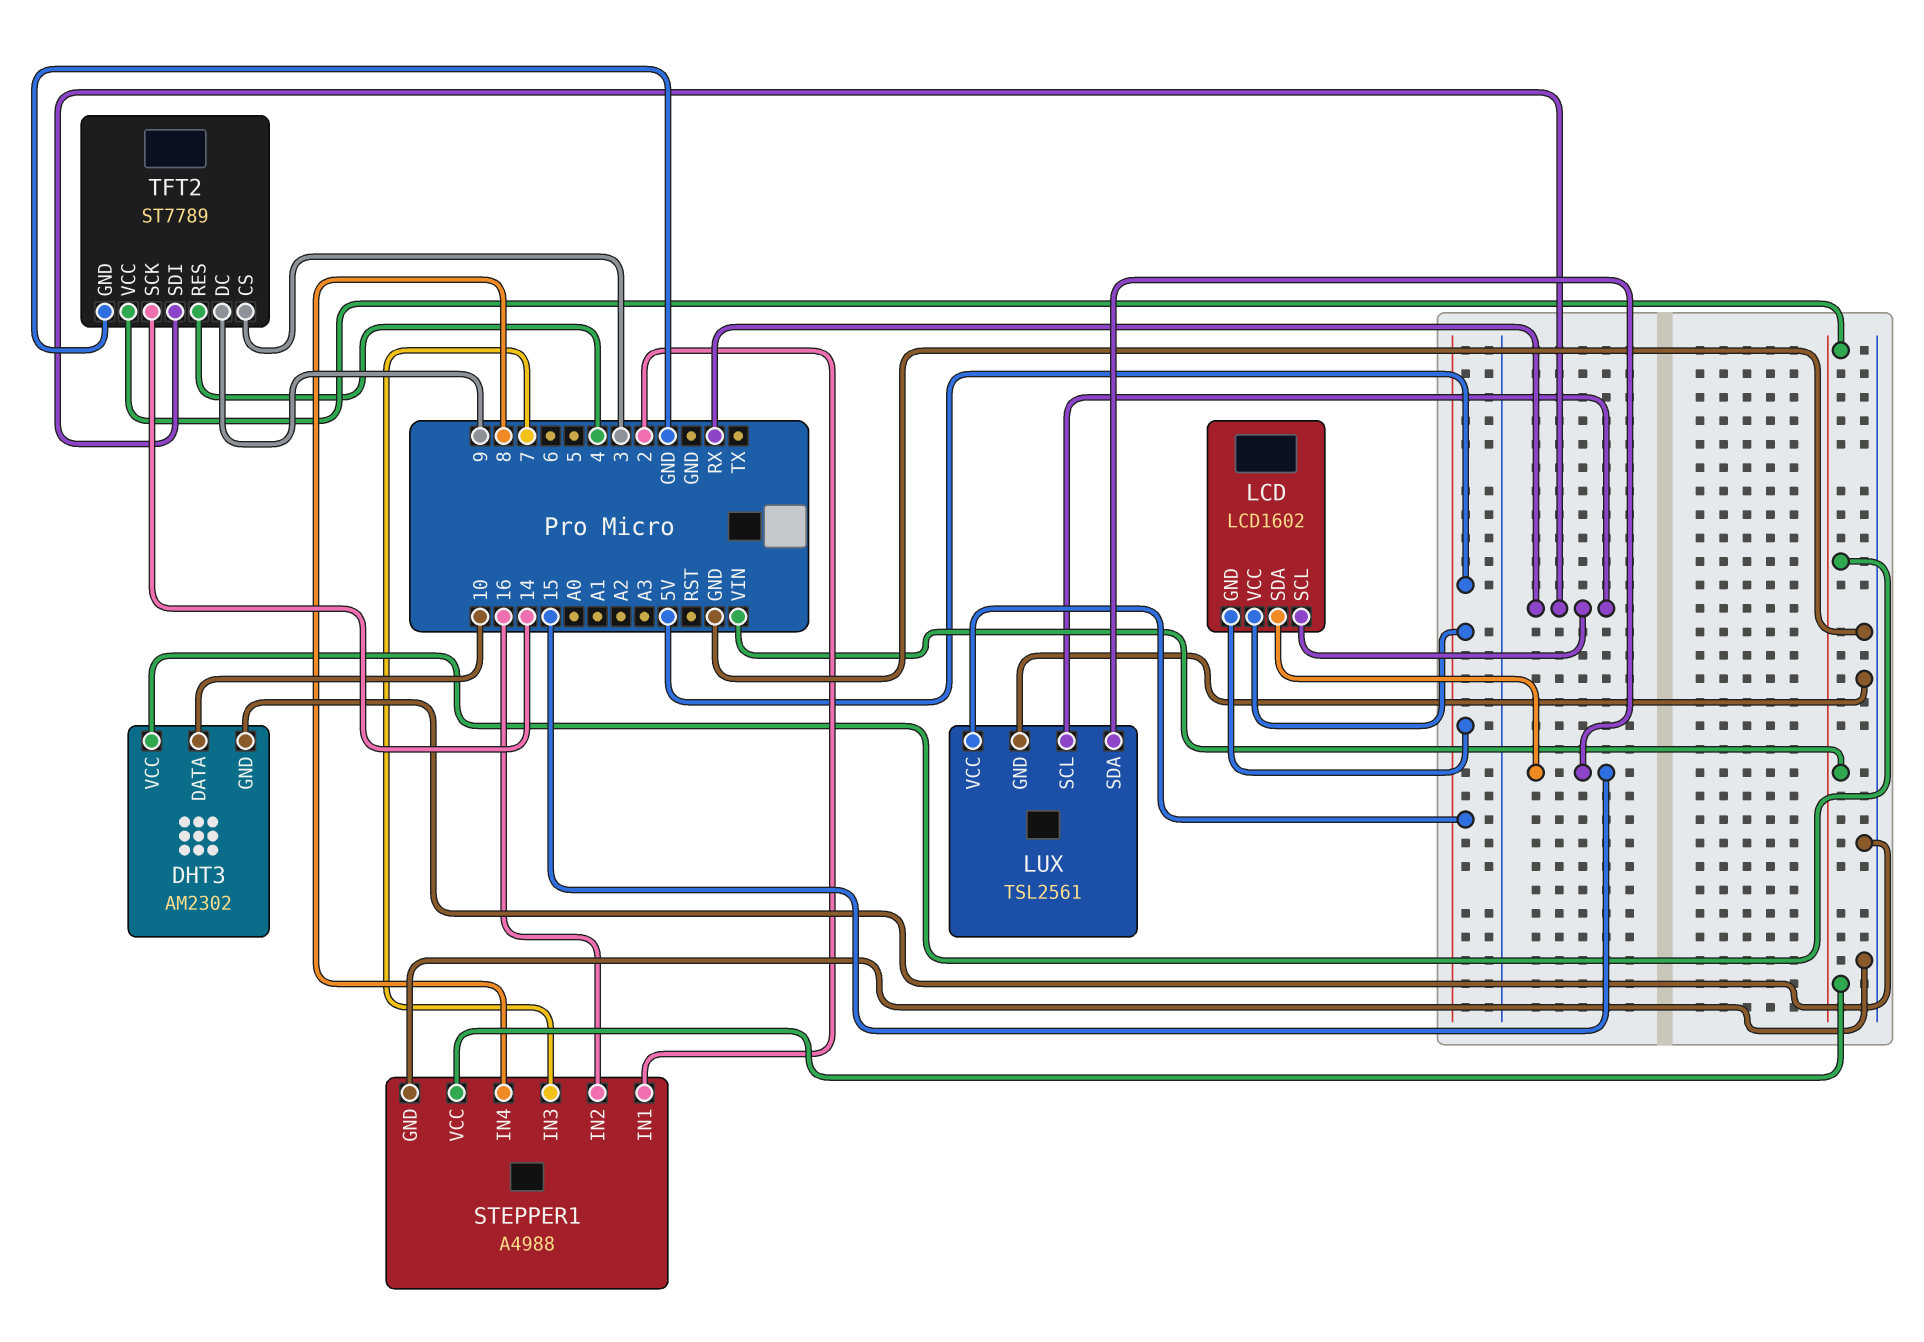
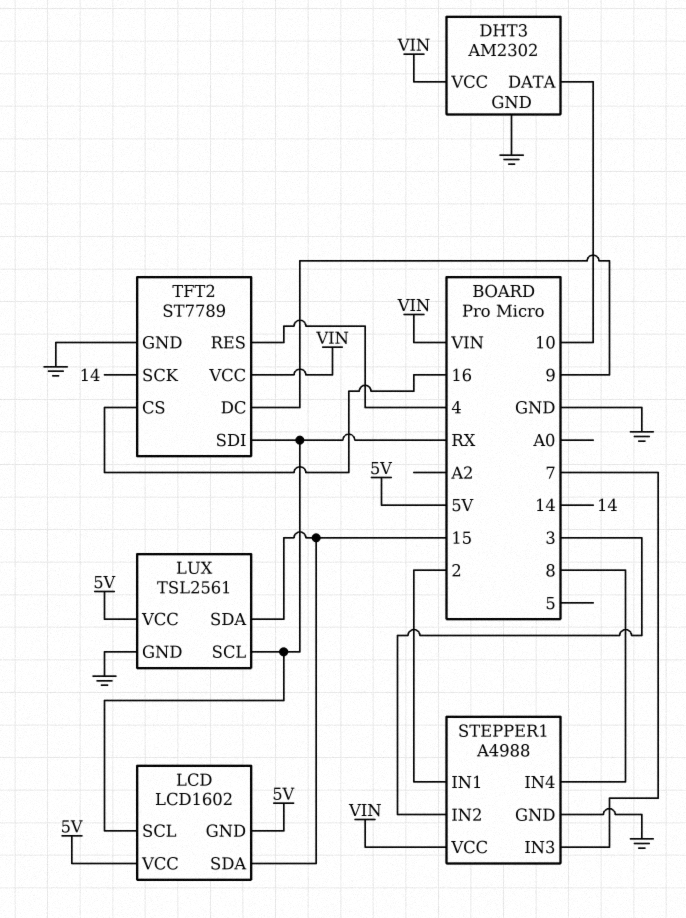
STEPPER1 pin IN2: 16 -> 3
TFT2 pin CS: 3 -> 16

